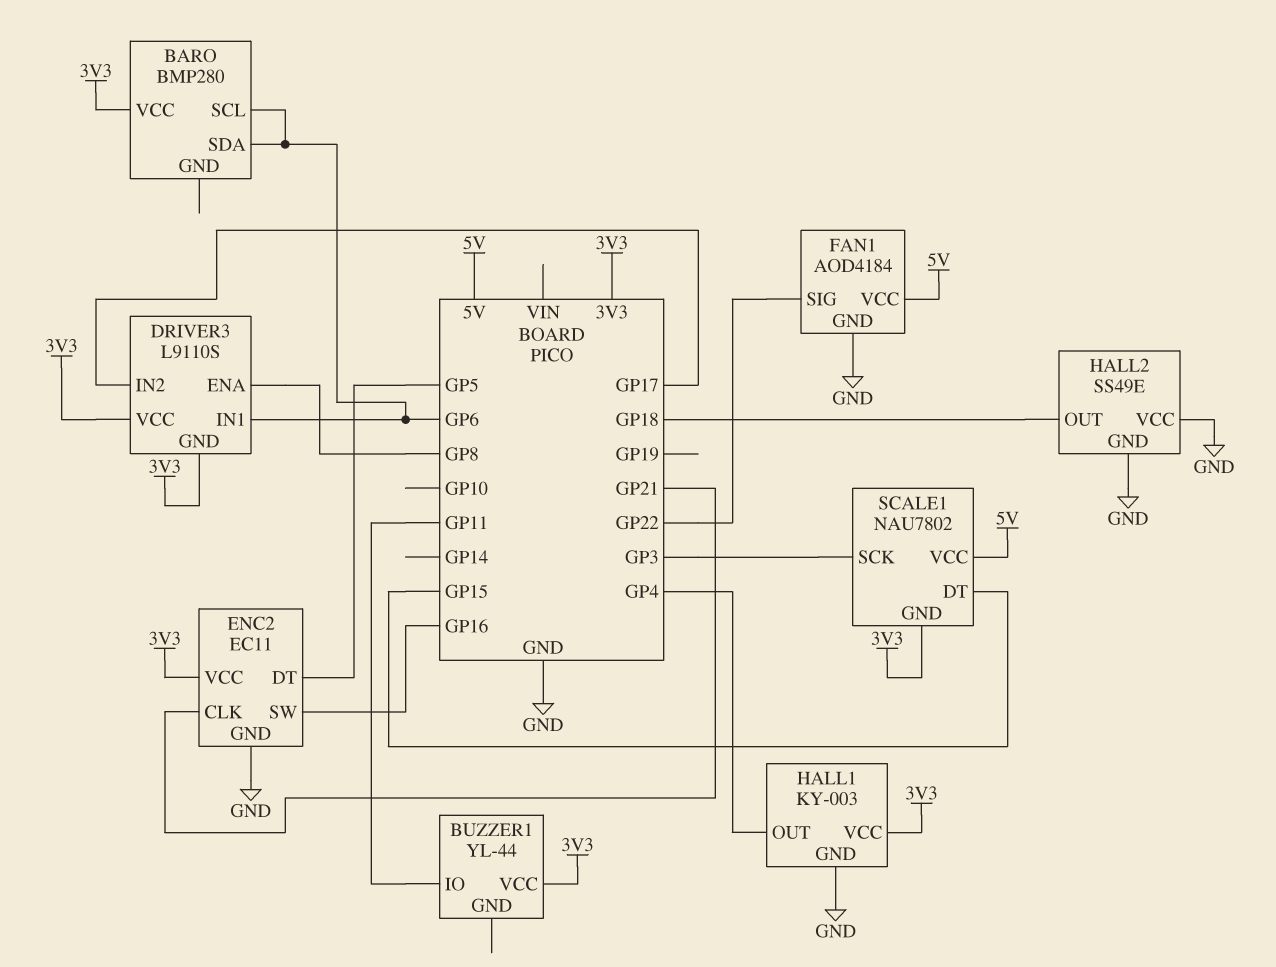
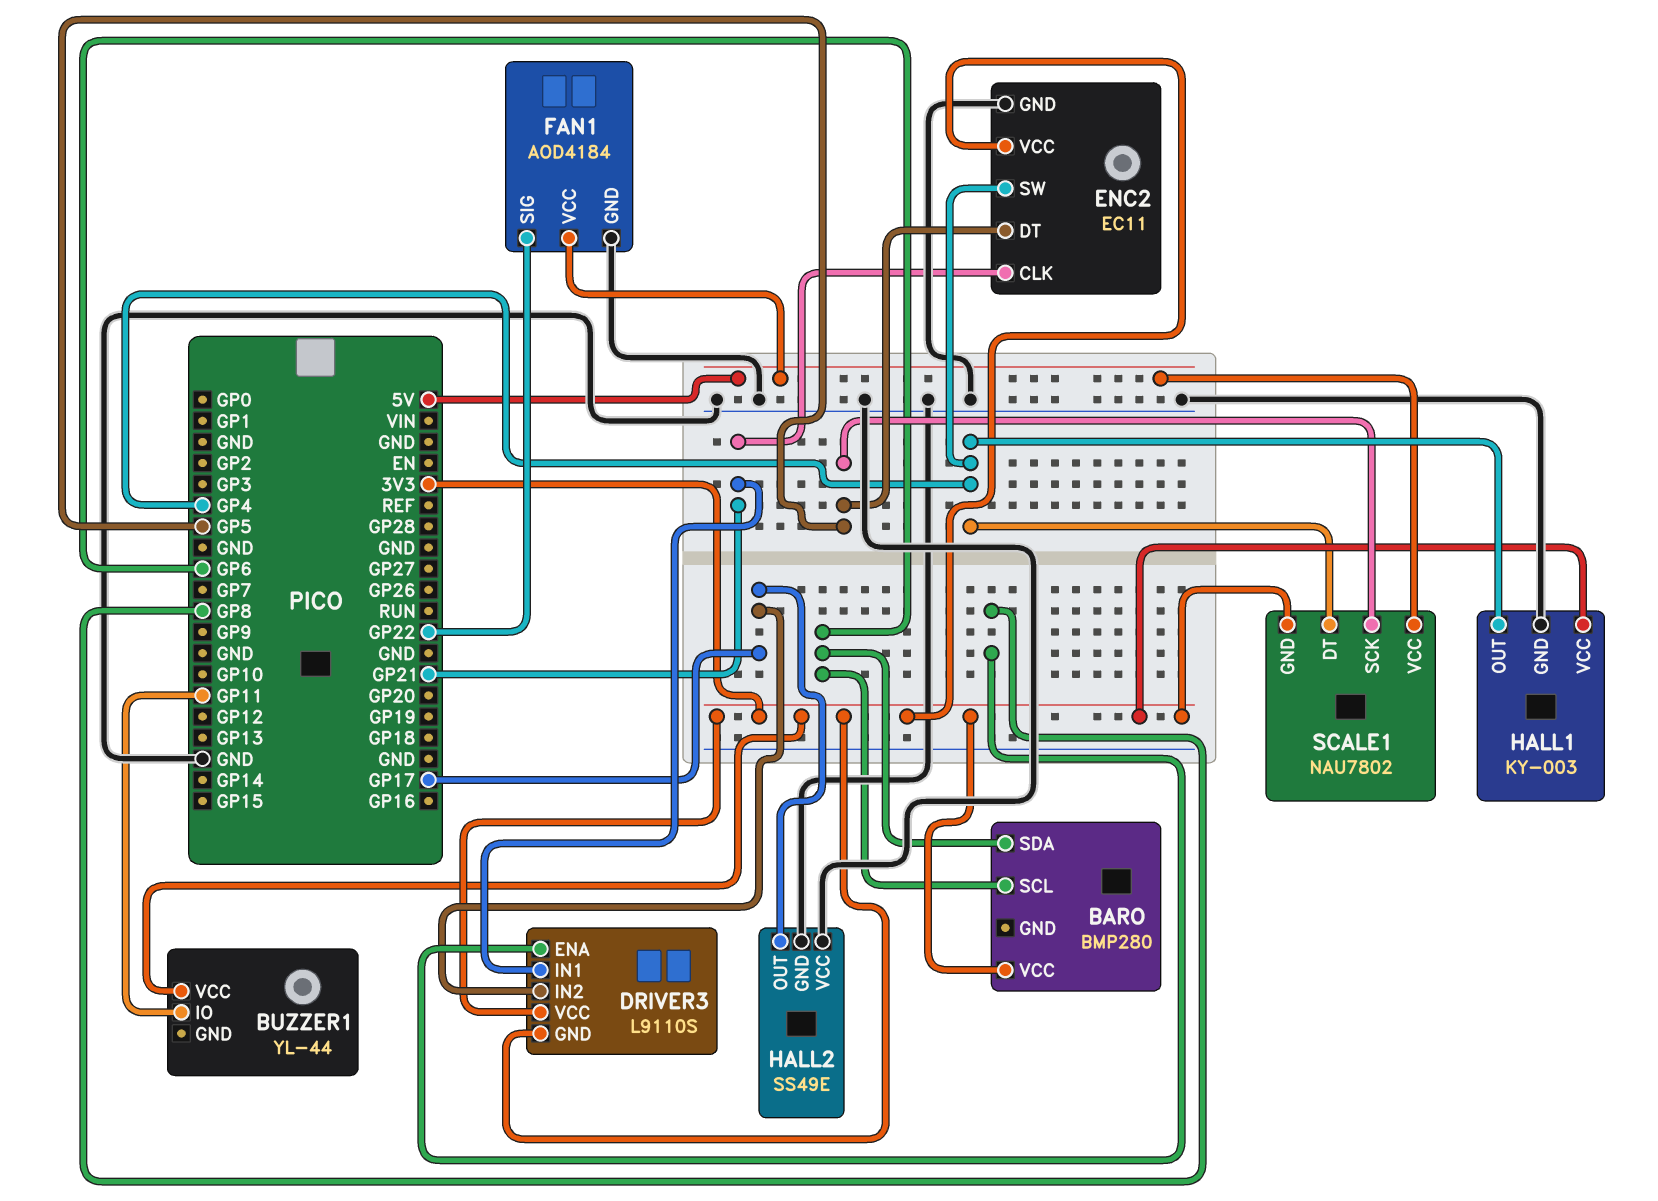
DRIVER3 pin IN1: GP6 -> GP21
ENC2 pin SW: GP16 -> GP4
HALL2 pin OUT: GP18 -> GP17
SCALE1 pin DT: GP15 -> GP4
SCALE1 pin SCK: GP3 -> GP5

